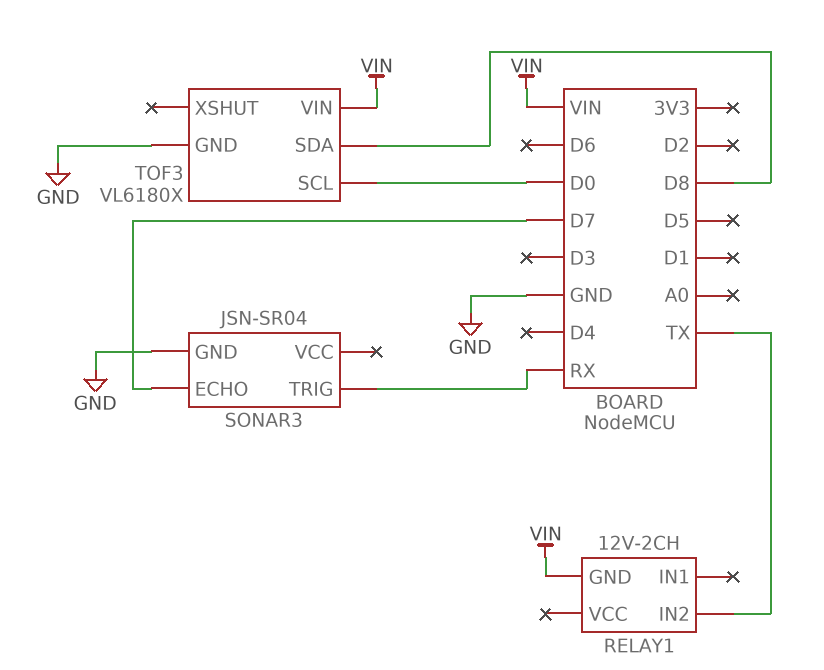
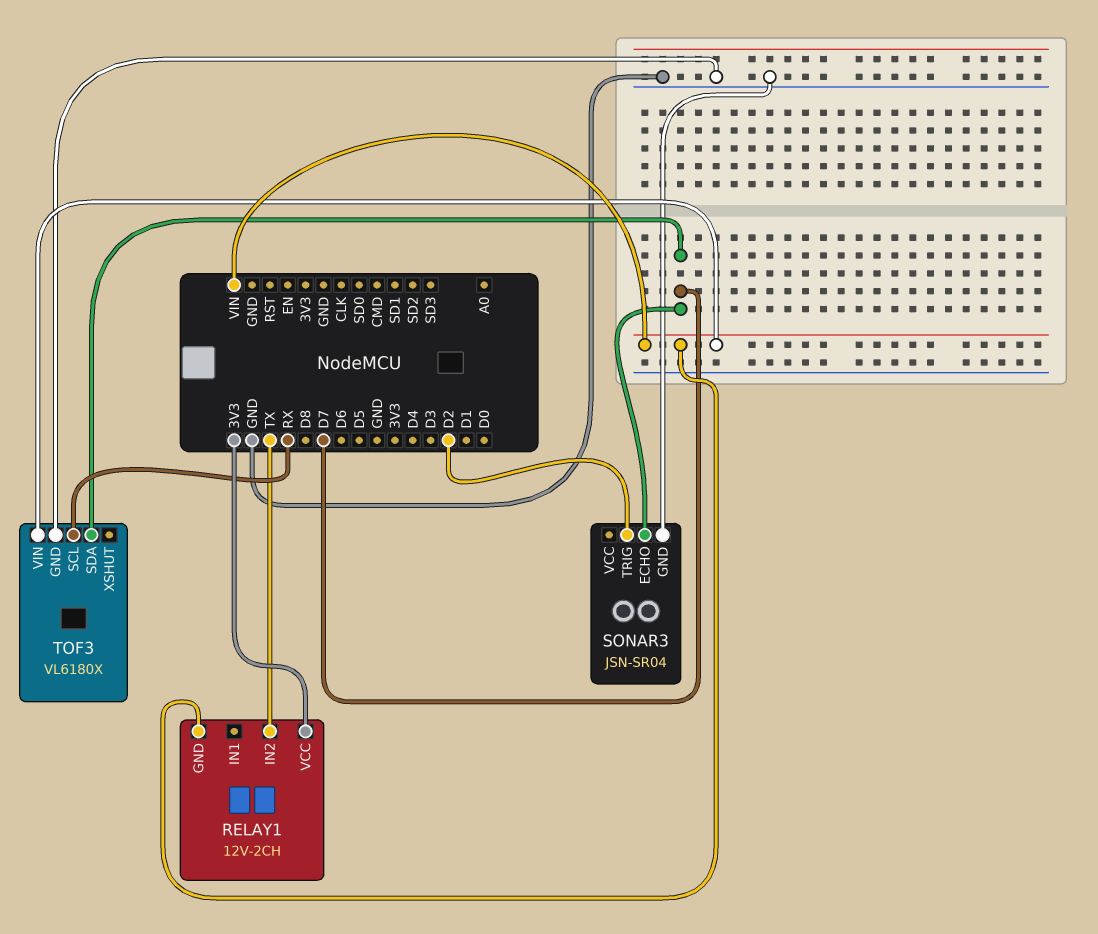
RELAY1 pin VCC: none -> 3V3
SONAR3 pin TRIG: RX -> D2
TOF3 pin SCL: D0 -> RX
TOF3 pin SDA: D8 -> D7

